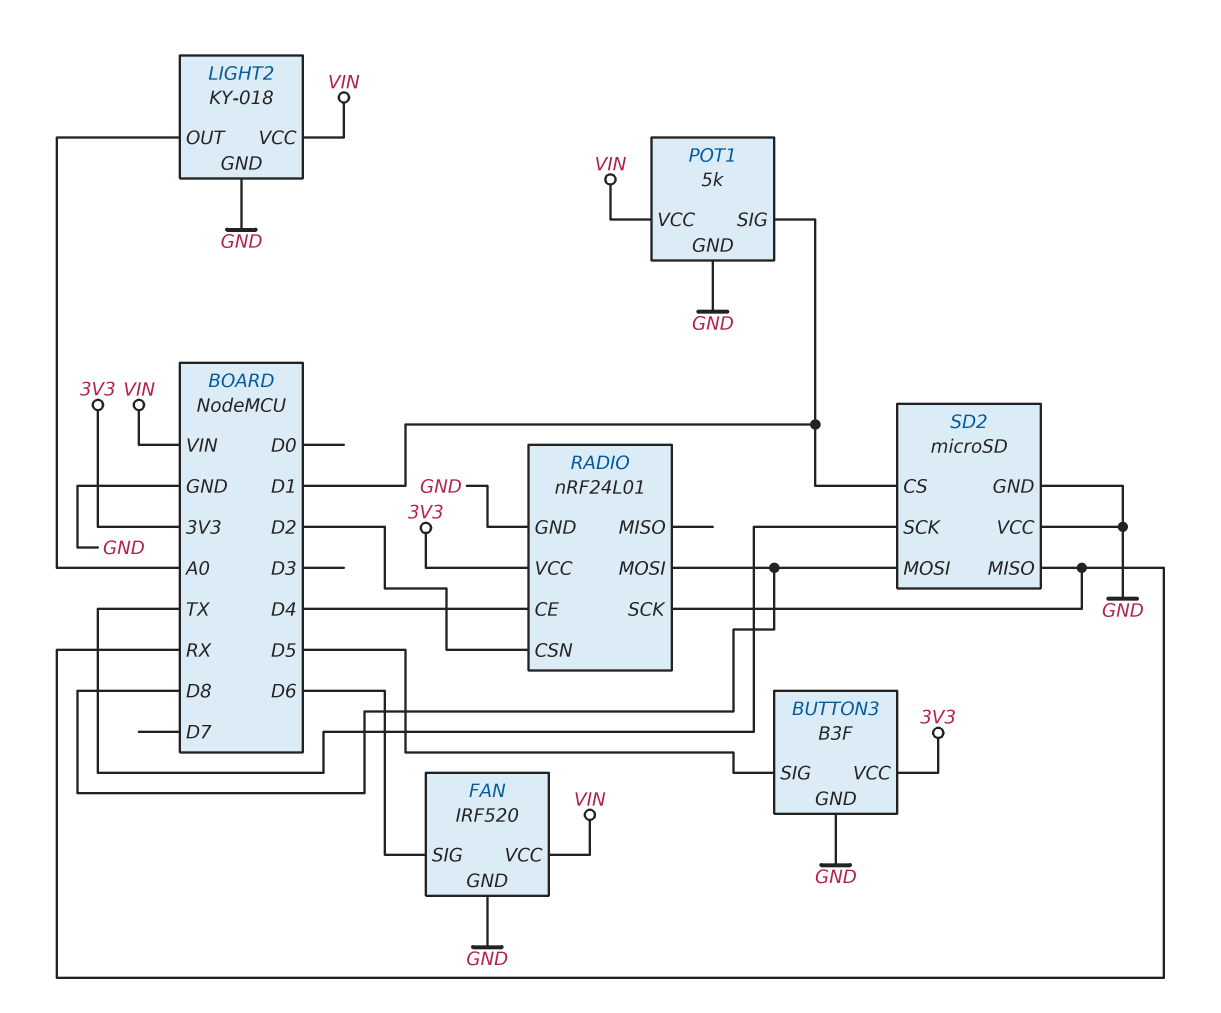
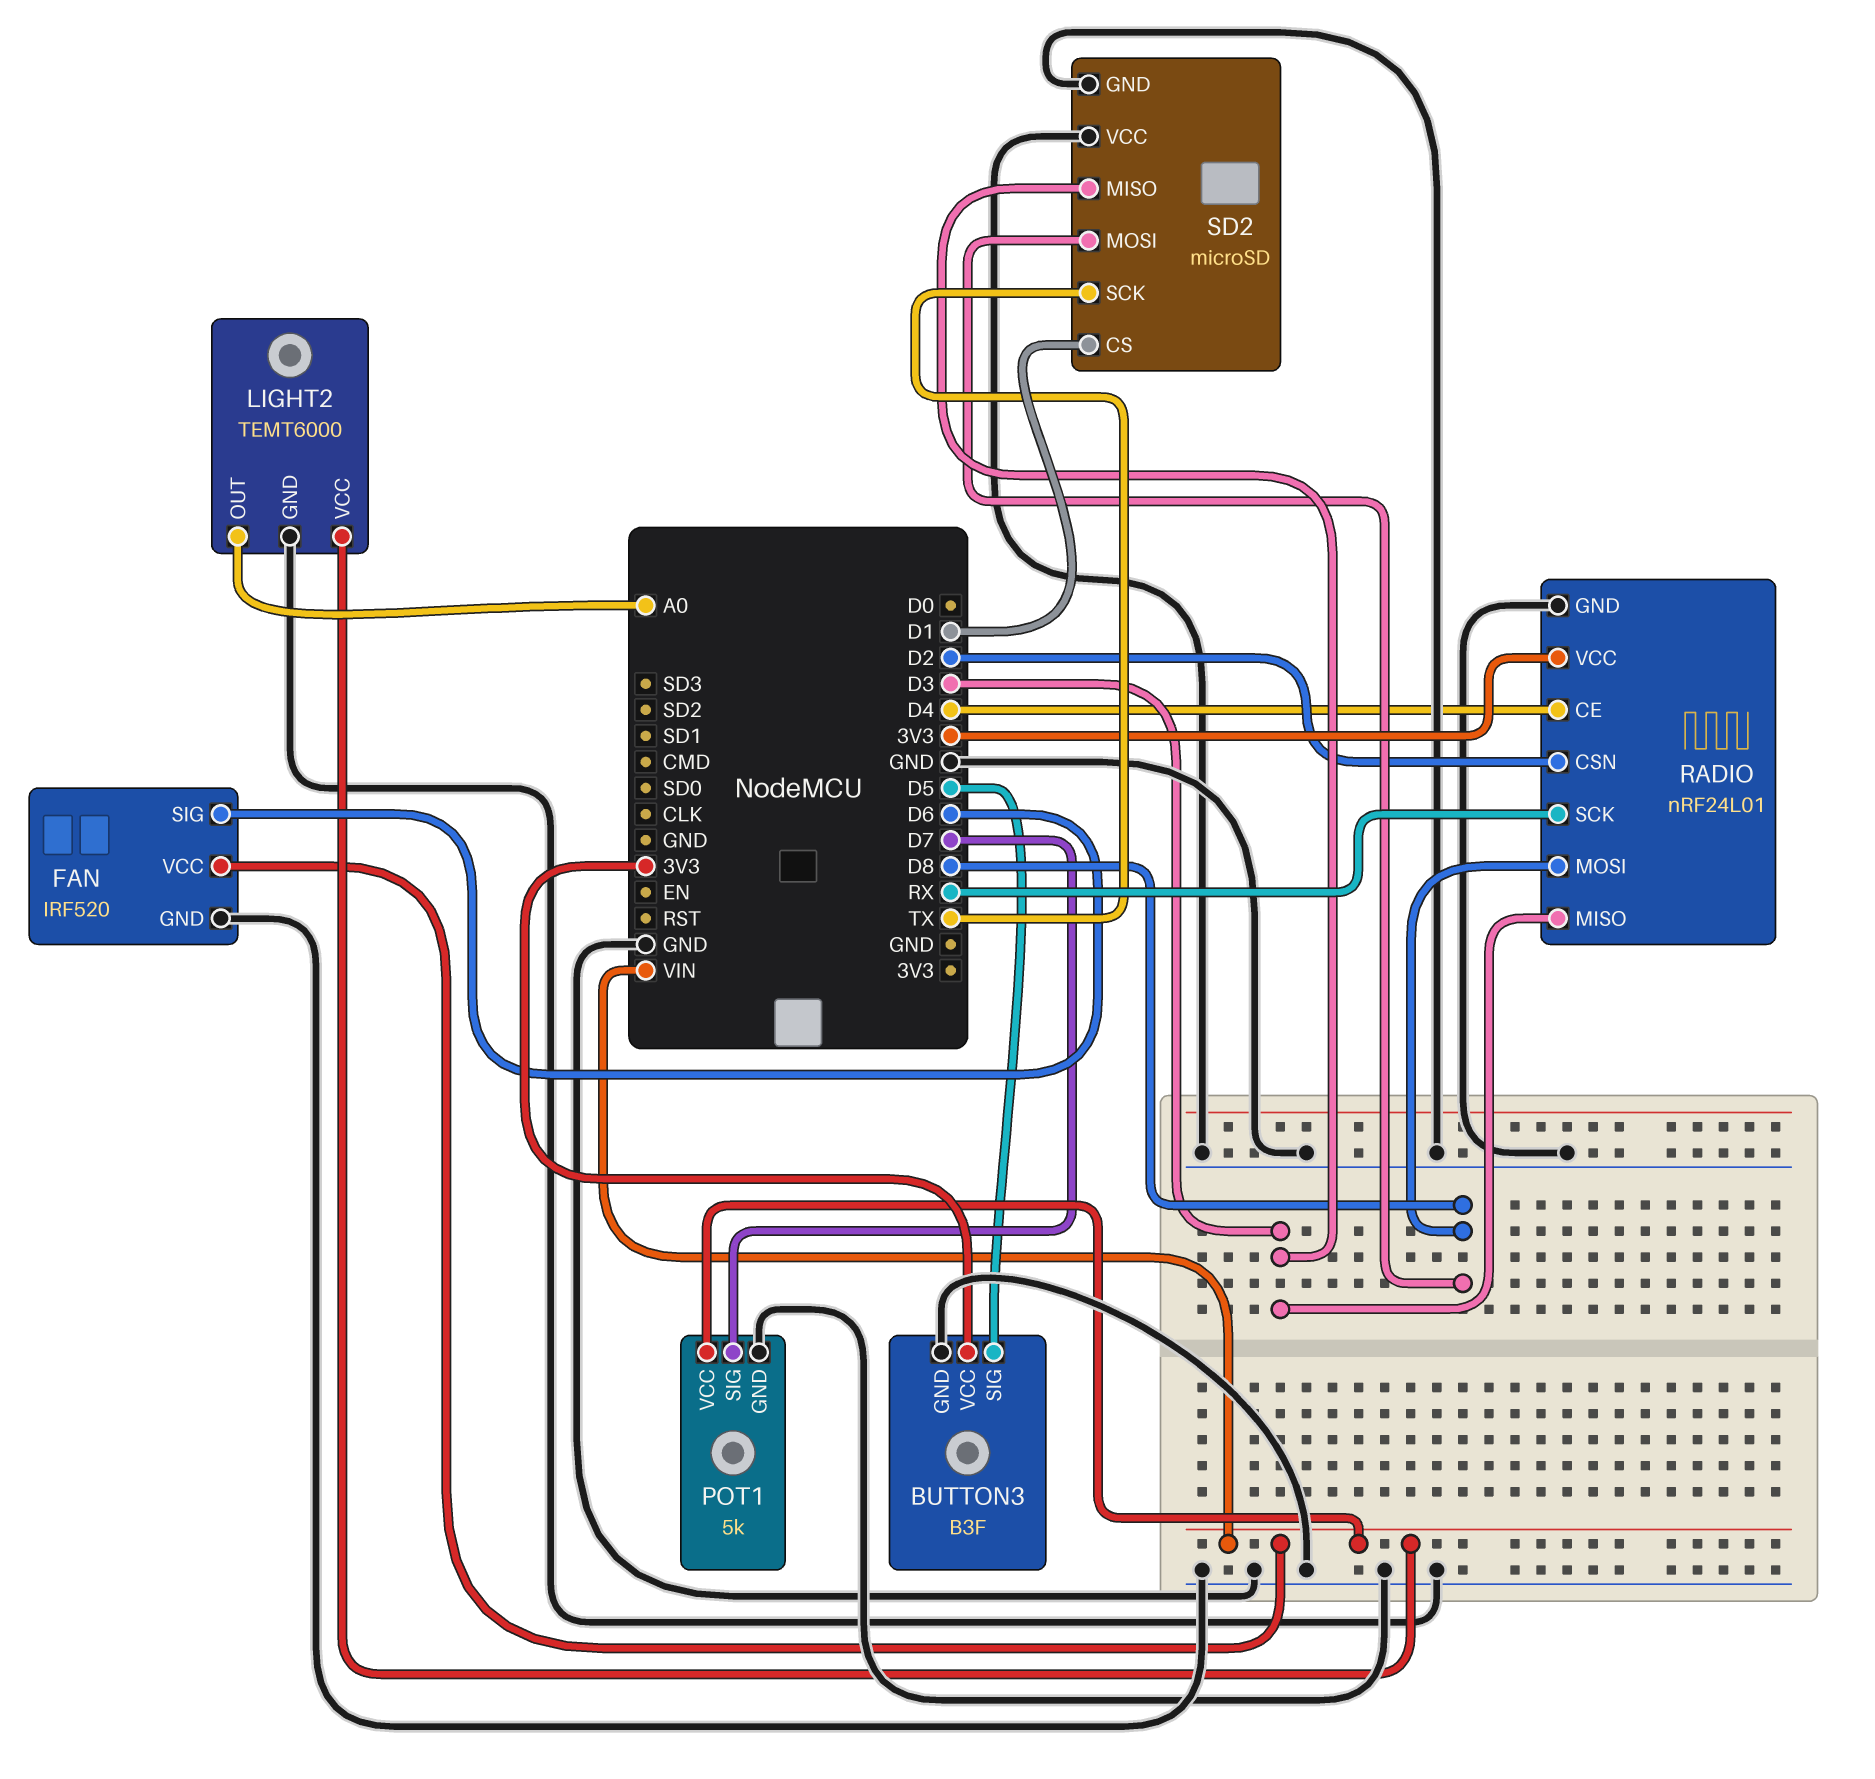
LIGHT2: KY-018 -> TEMT6000
POT1 pin SIG: D1 -> D7
RADIO pin MISO: none -> D3
SD2 pin MISO: RX -> D3

